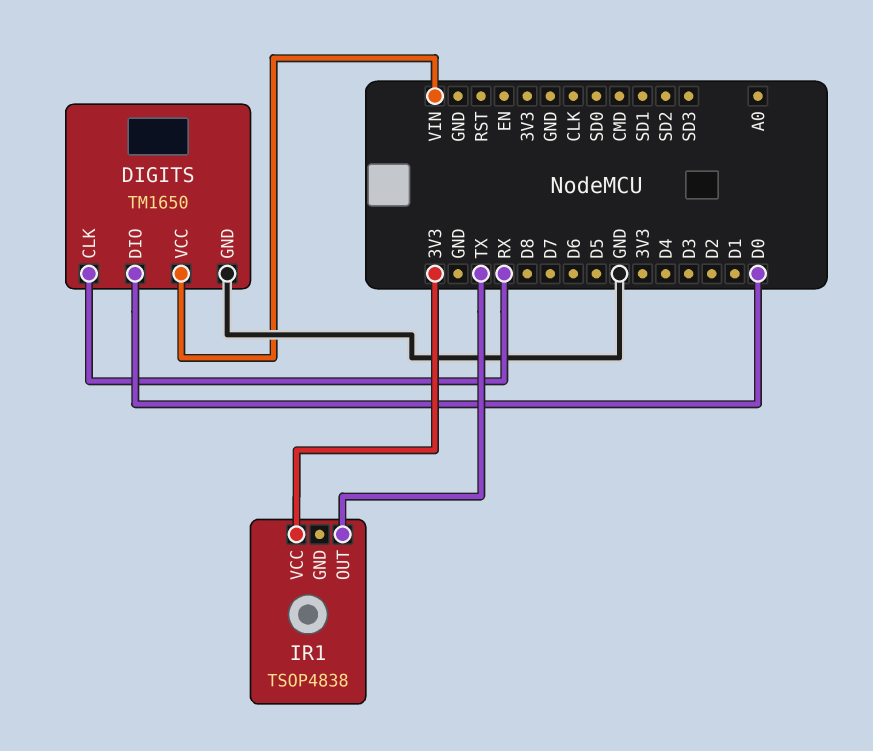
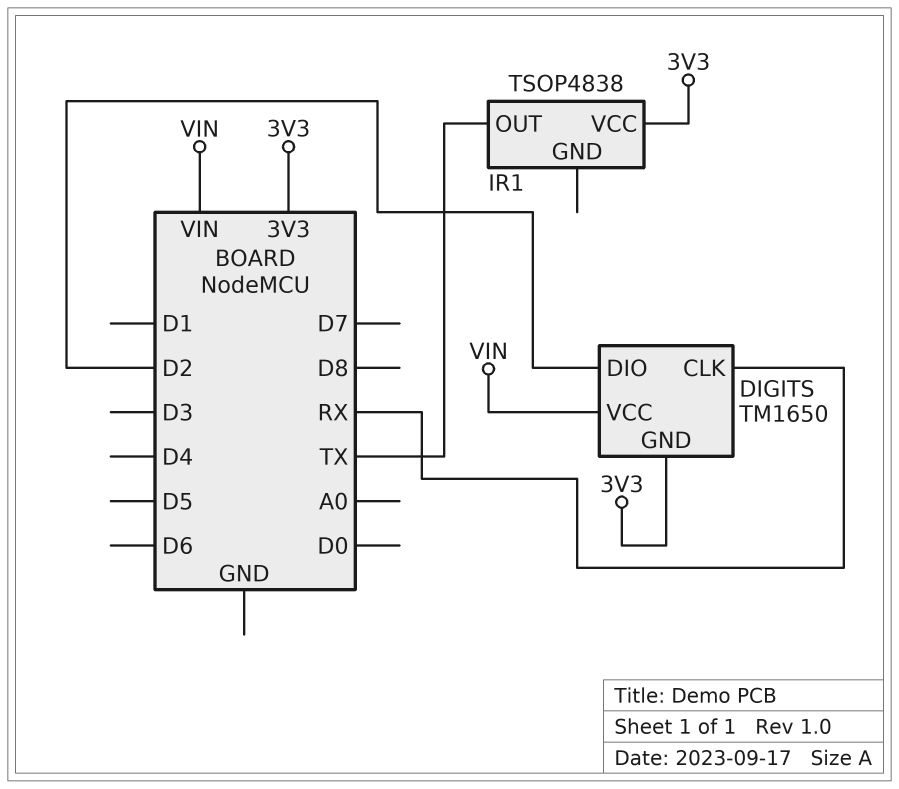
DIGITS pin DIO: D0 -> D2
DIGITS pin GND: GND -> 3V3

